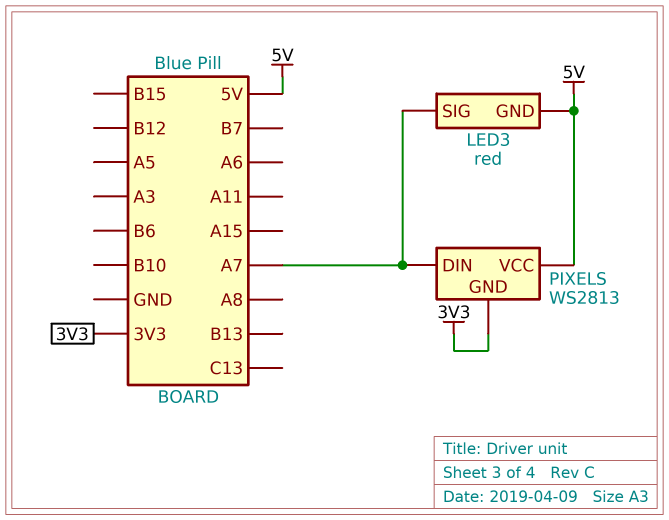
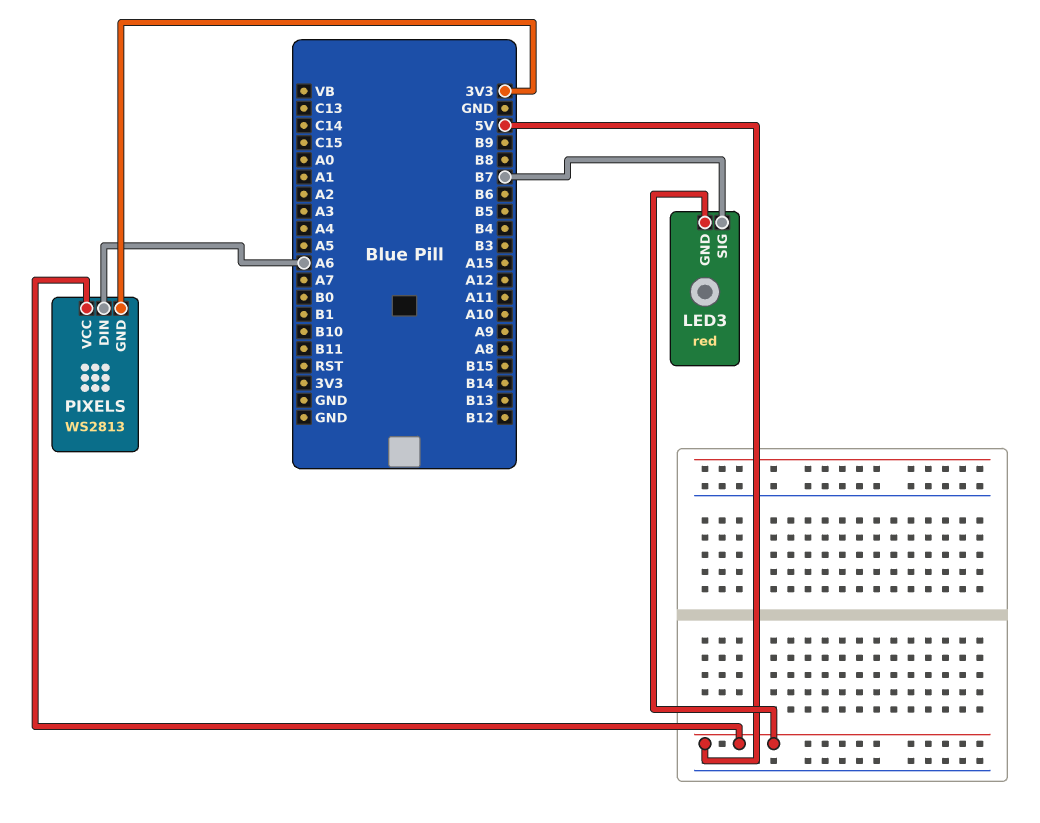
LED3 pin SIG: A7 -> B7
PIXELS pin DIN: A7 -> A6

